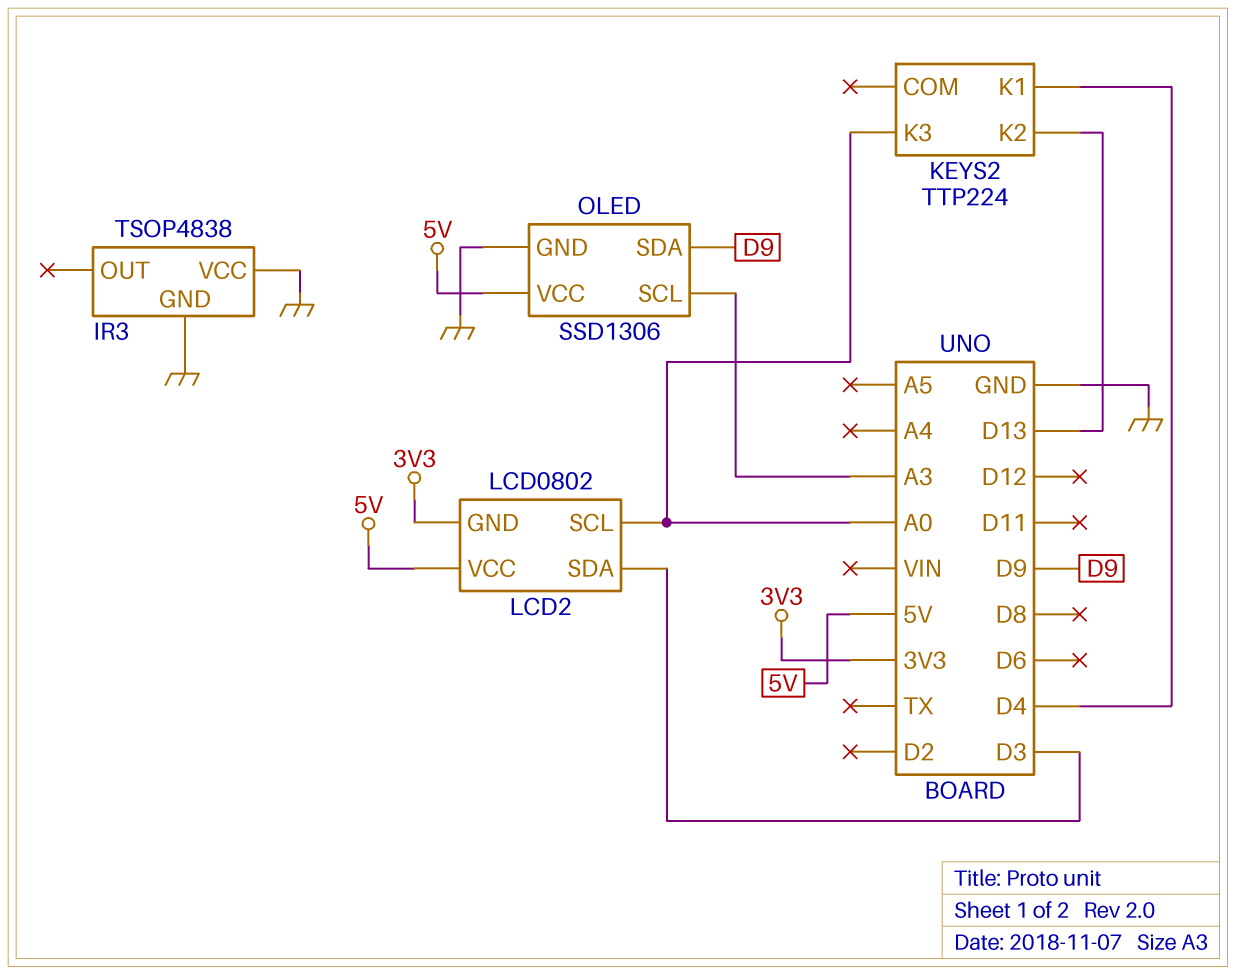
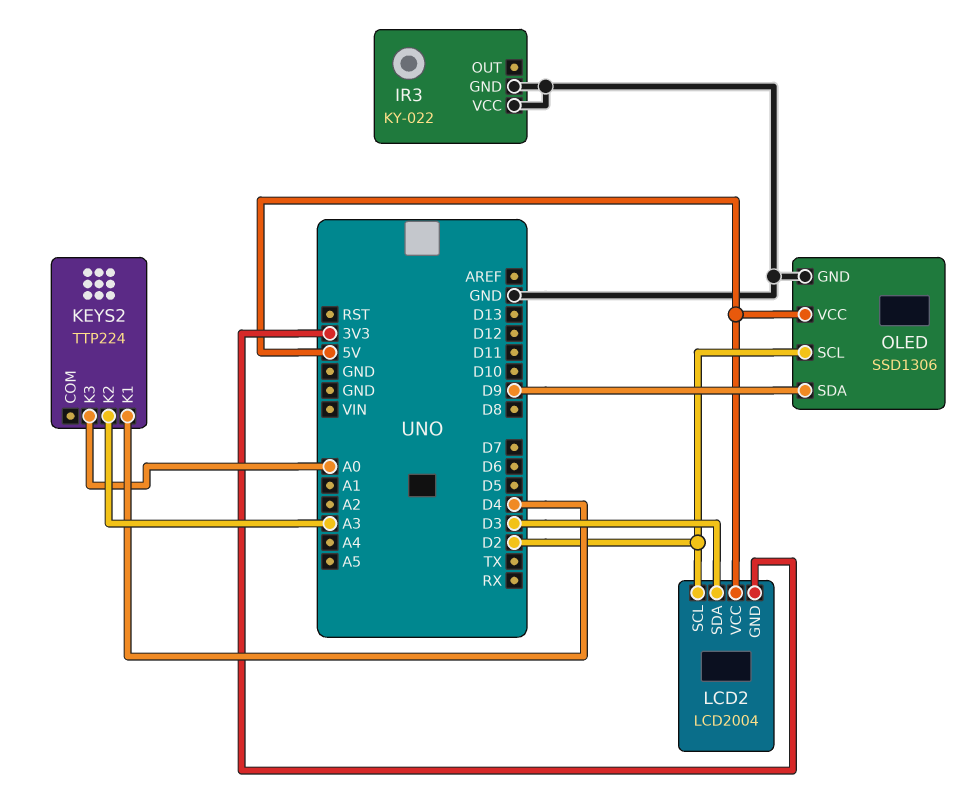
IR3: TSOP4838 -> KY-022
KEYS2 pin K2: D13 -> A3
LCD2: LCD0802 -> LCD2004
LCD2 pin SCL: A0 -> D2
OLED pin SCL: A3 -> D2

